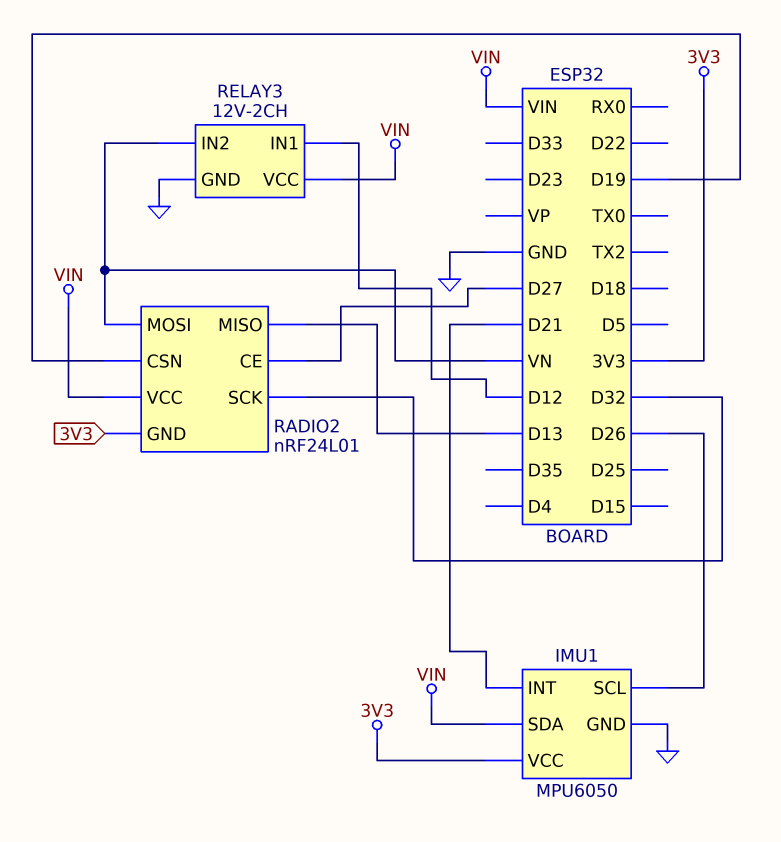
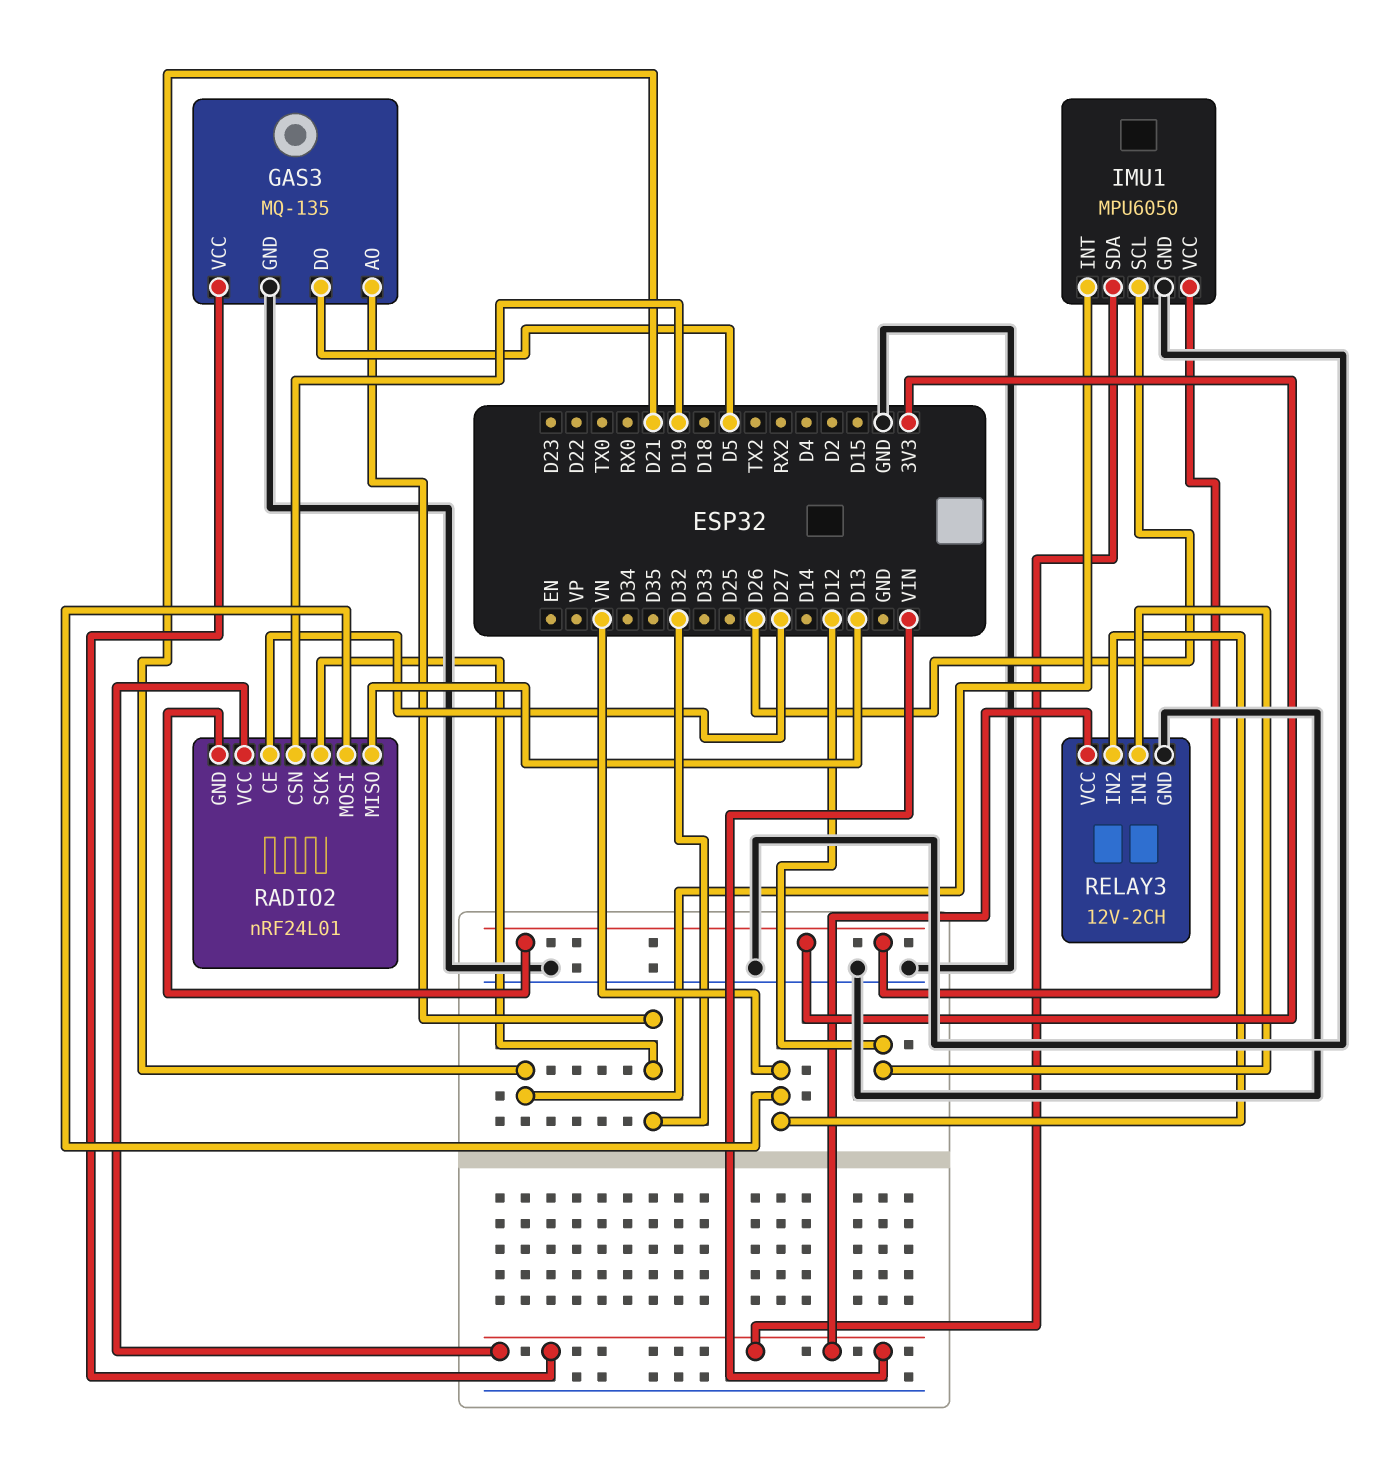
GAS3: none -> MQ-135
GAS3 pin AO: none -> D32
GAS3 pin DO: none -> D5
GAS3 pin GND: none -> GND
GAS3 pin VCC: none -> VIN

